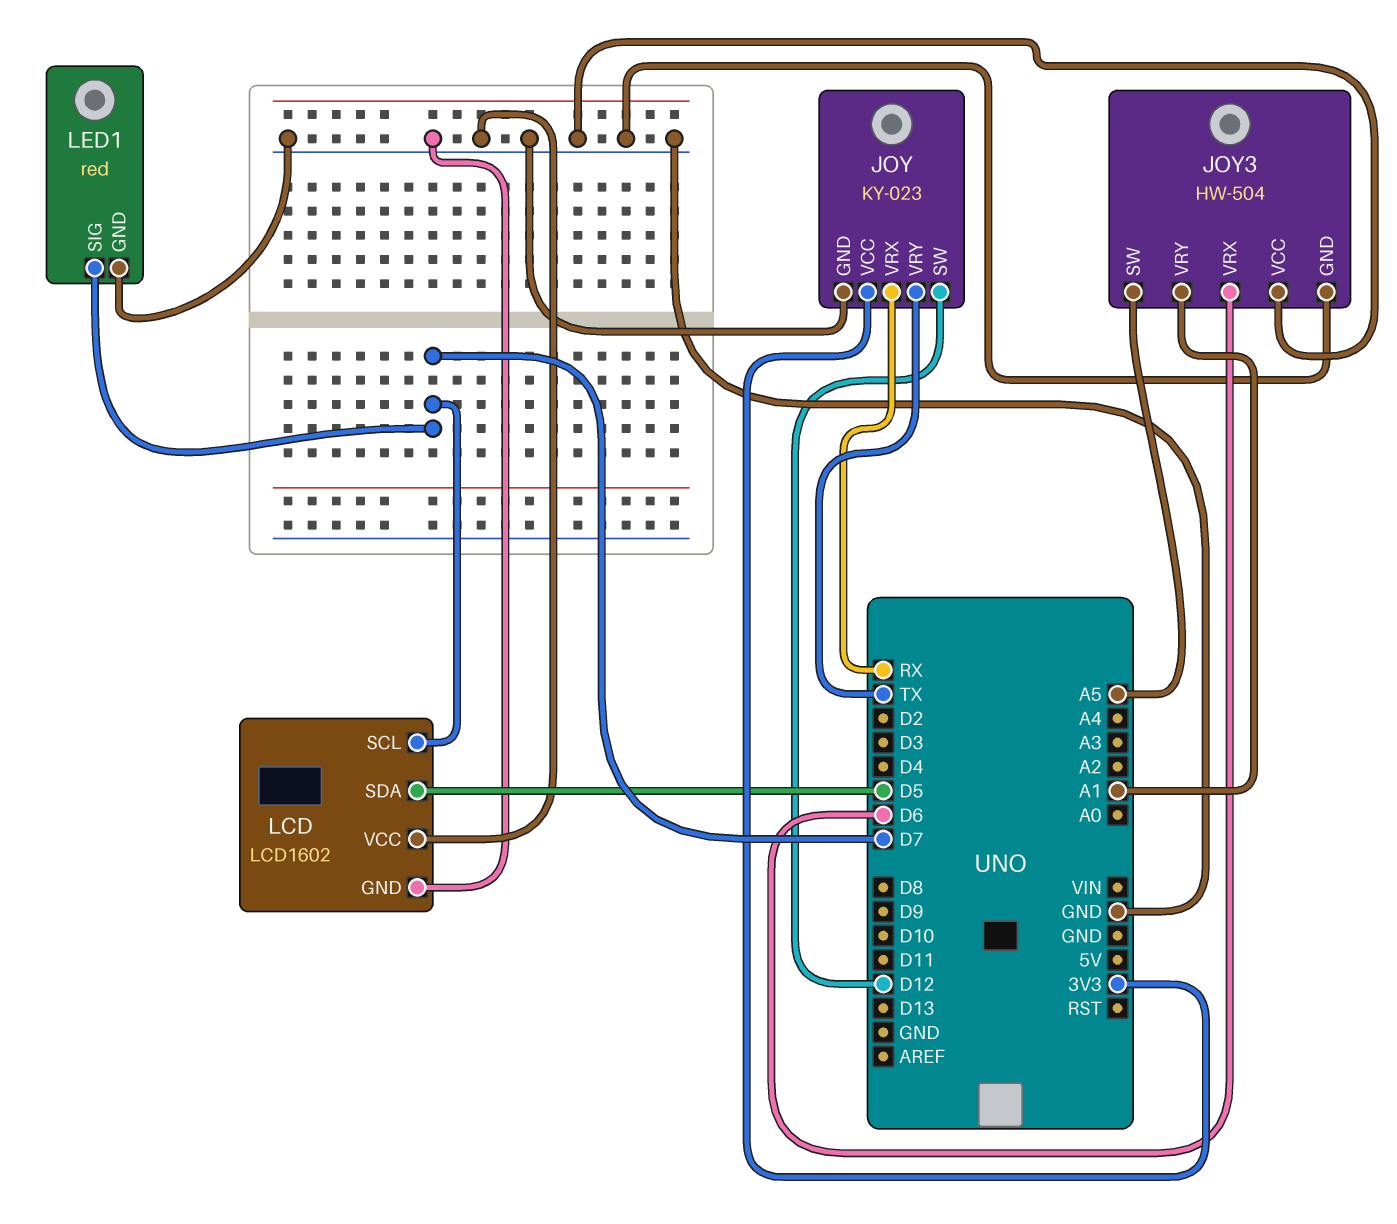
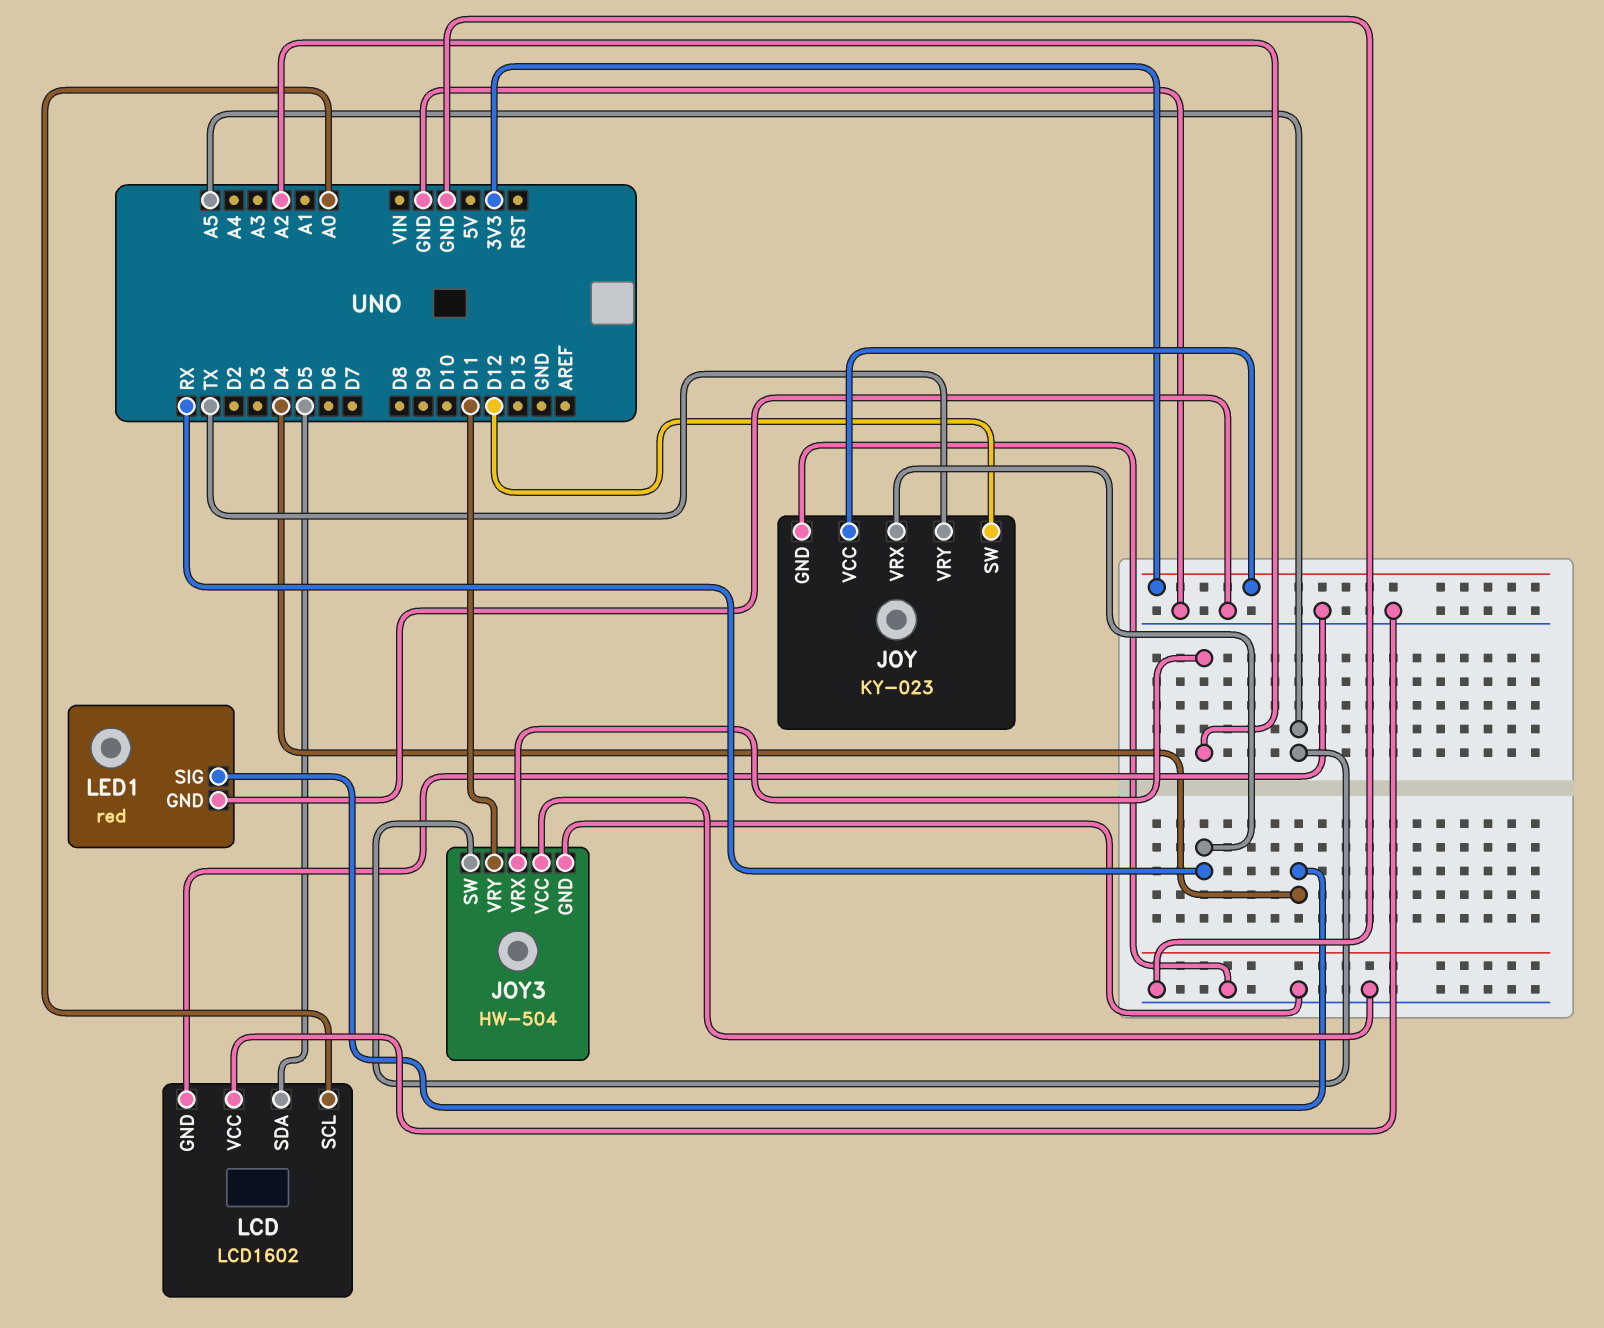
JOY3 pin VRX: D6 -> A2
JOY3 pin VRY: A1 -> D11
LCD pin SCL: D7 -> A0
LED1 pin SIG: D7 -> D4

